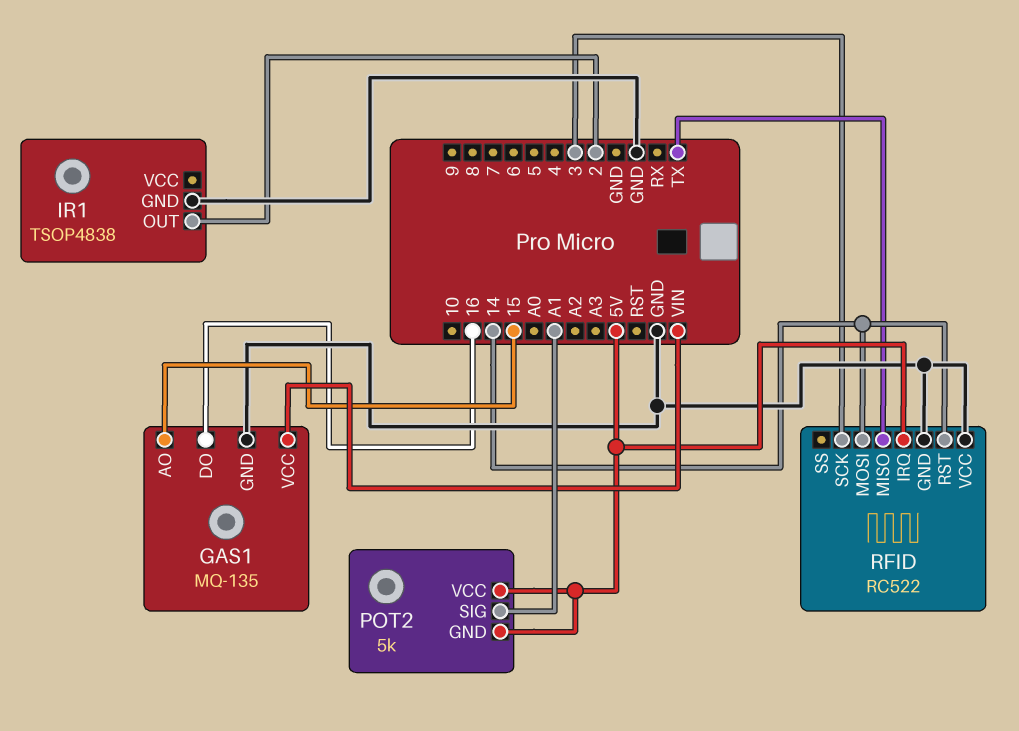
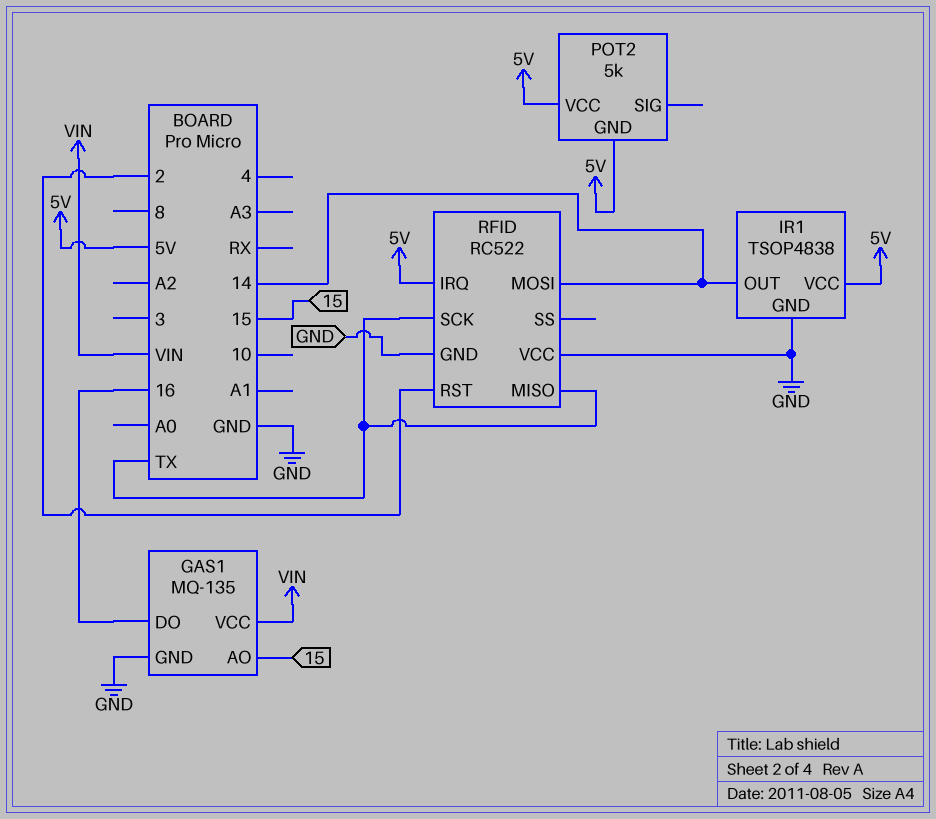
IR1 pin OUT: 2 -> 14
IR1 pin VCC: none -> 5V
POT2 pin SIG: A1 -> none
RFID pin RST: 14 -> 2
RFID pin SCK: 3 -> TX

